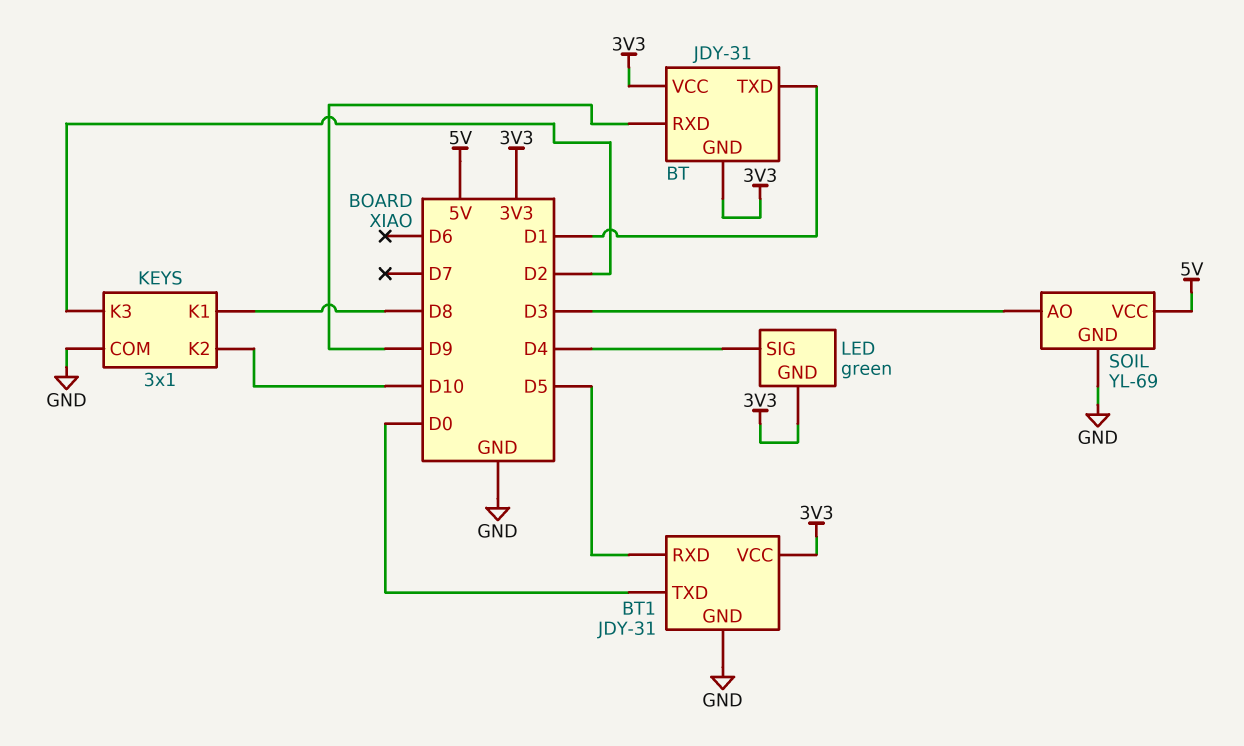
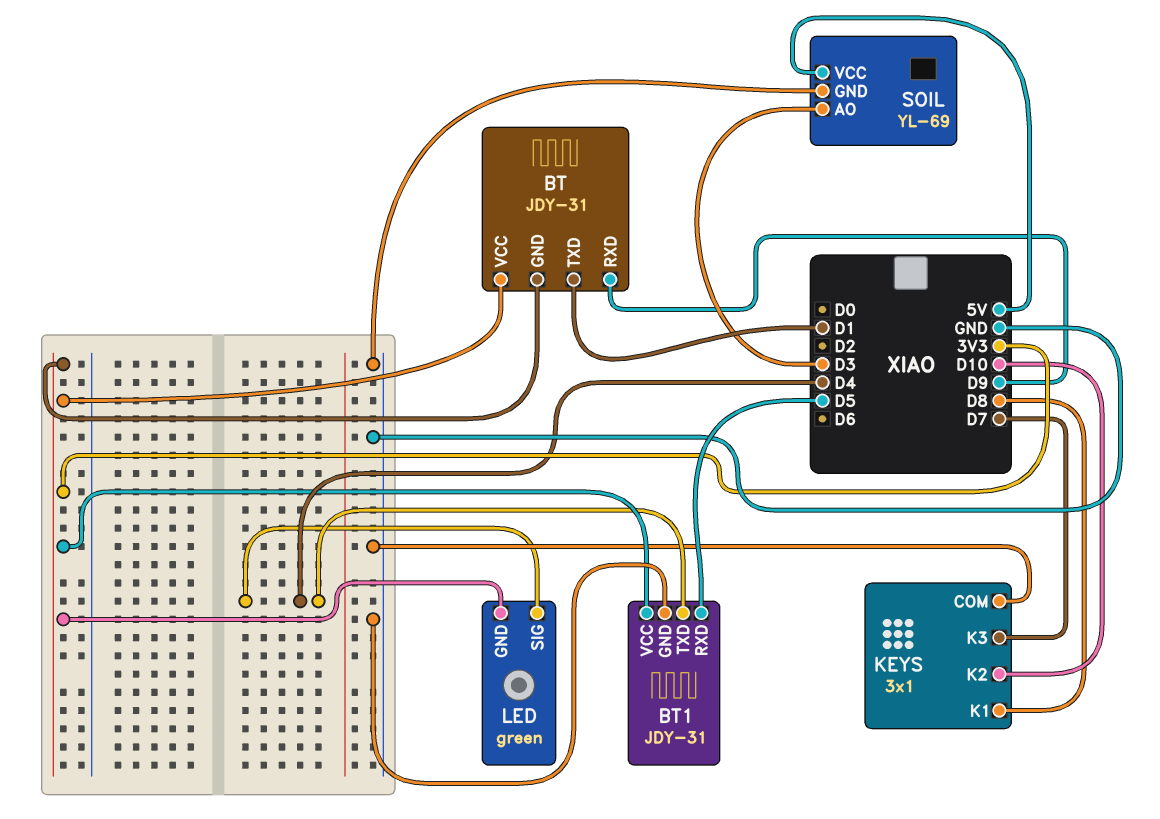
BT1 pin TXD: D0 -> D4
KEYS pin K3: D2 -> D7

